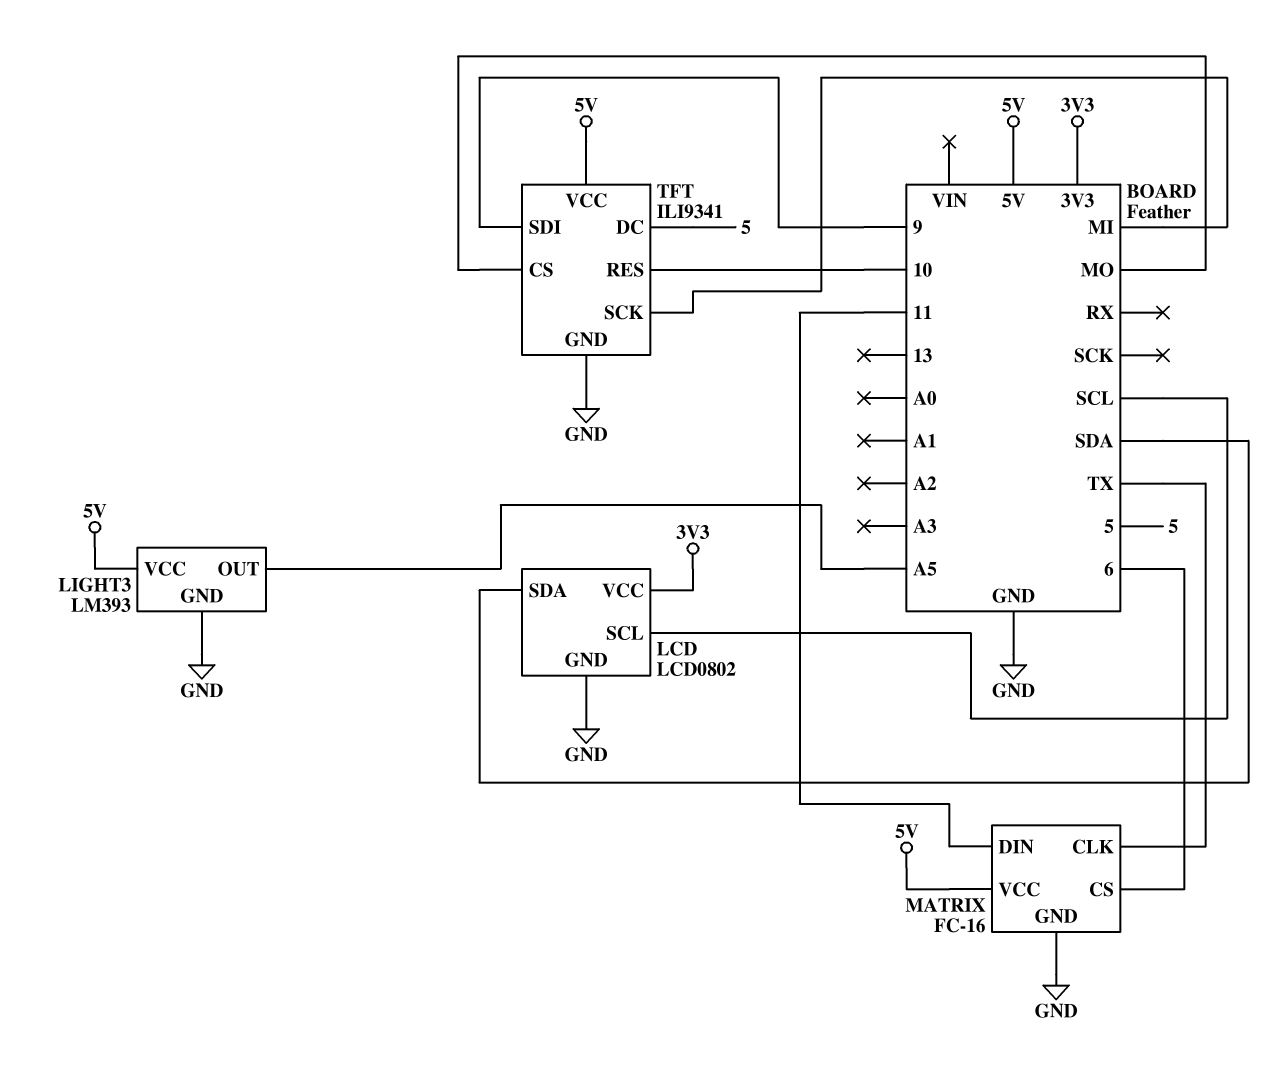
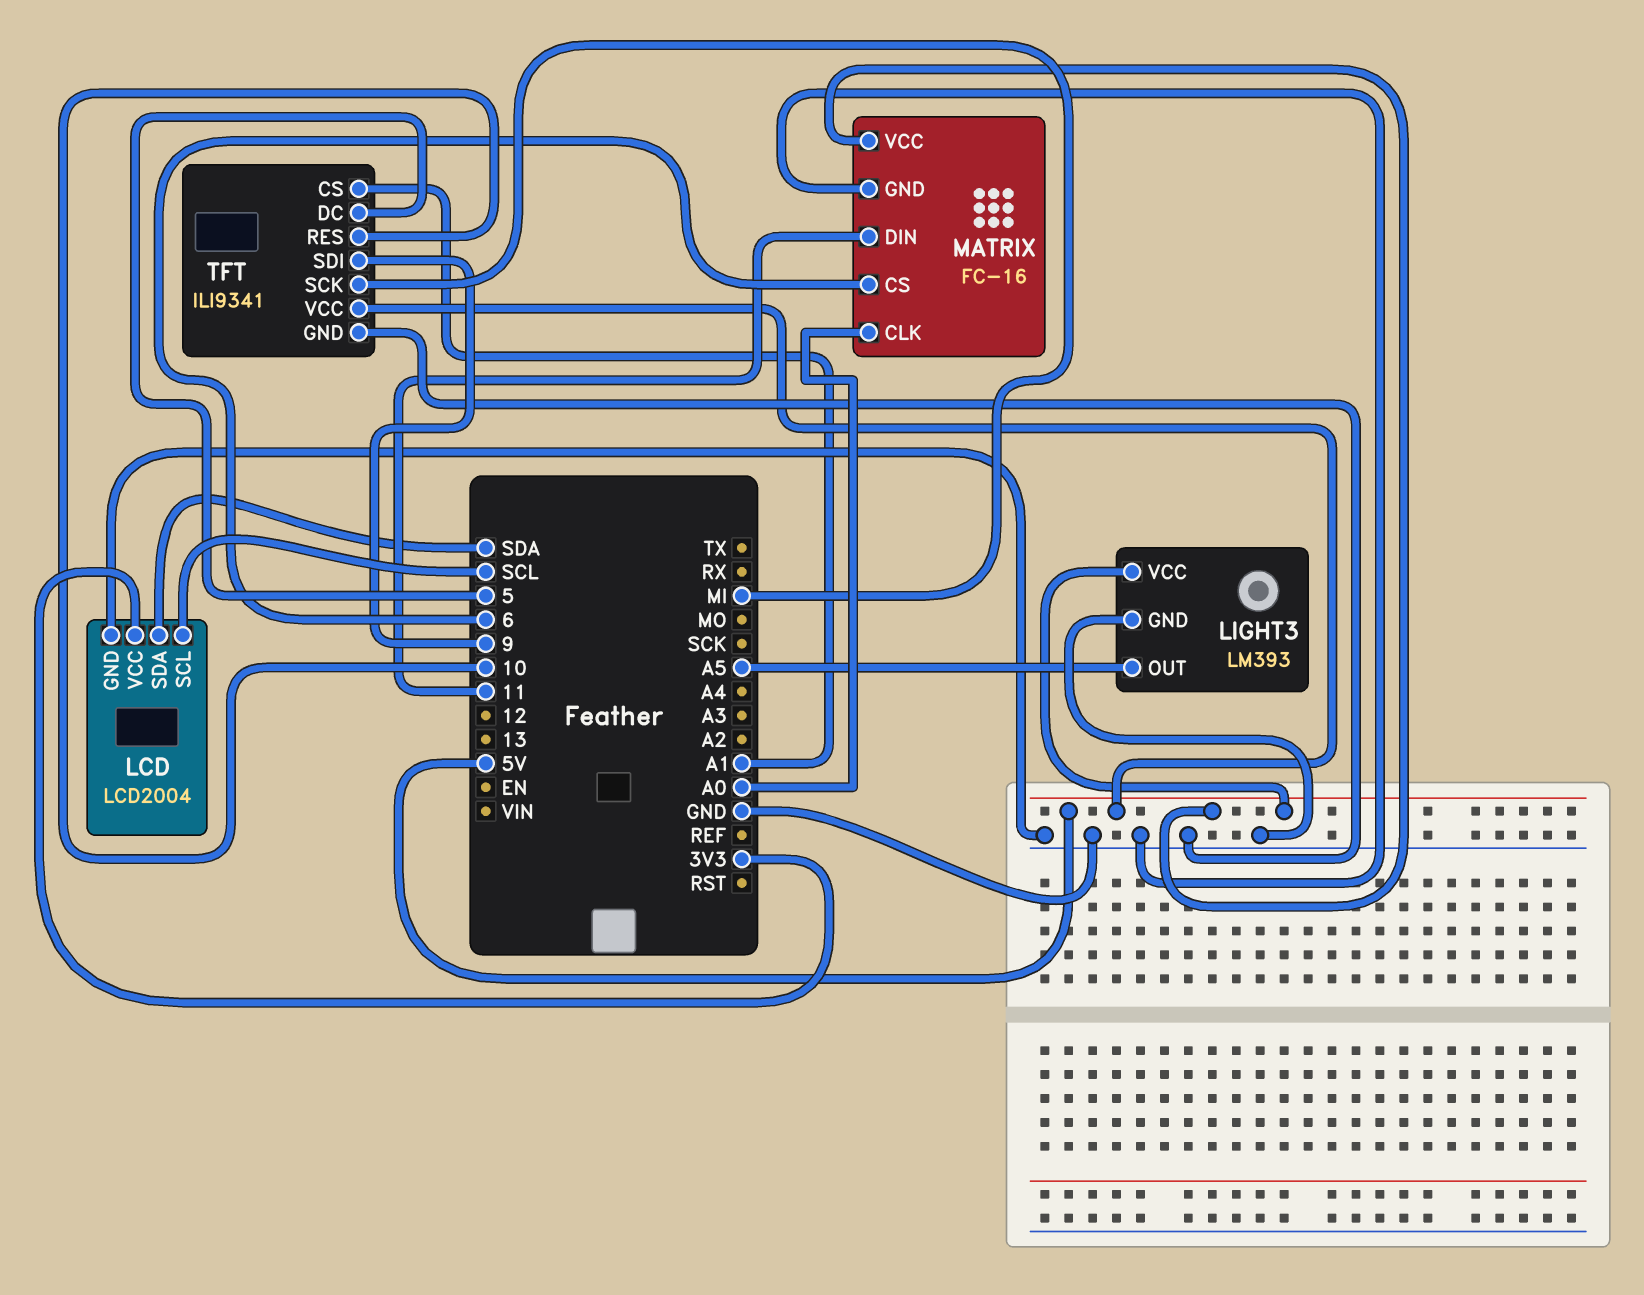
LCD: LCD0802 -> LCD2004
MATRIX pin CLK: TX -> A0
TFT pin CS: MO -> A1

